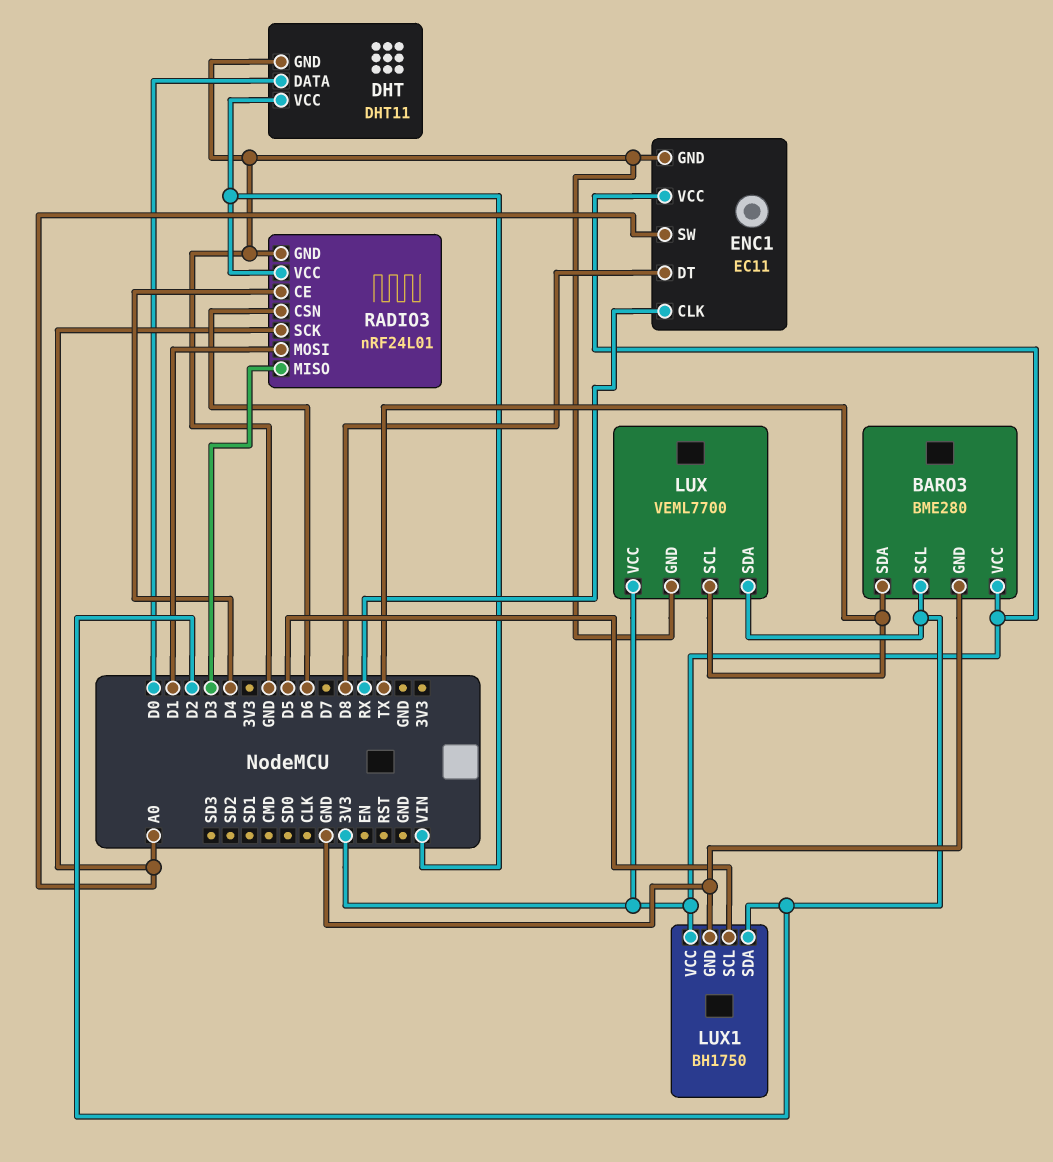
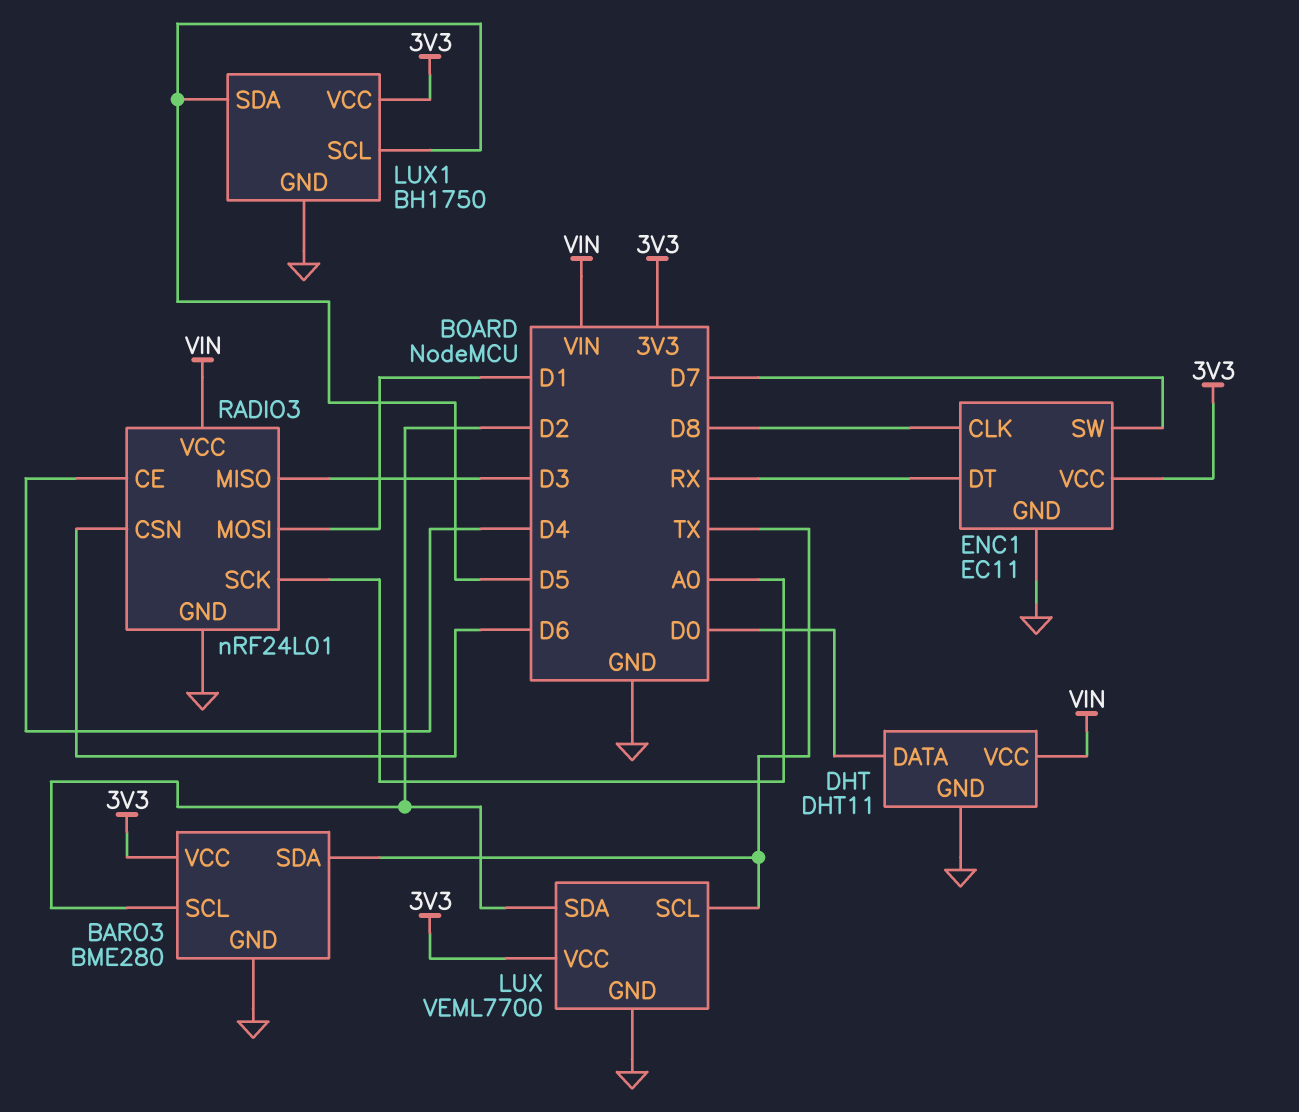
ENC1 pin CLK: RX -> D8
ENC1 pin DT: D8 -> RX
ENC1 pin SW: A0 -> D7
LUX1 pin SDA: D2 -> D5

